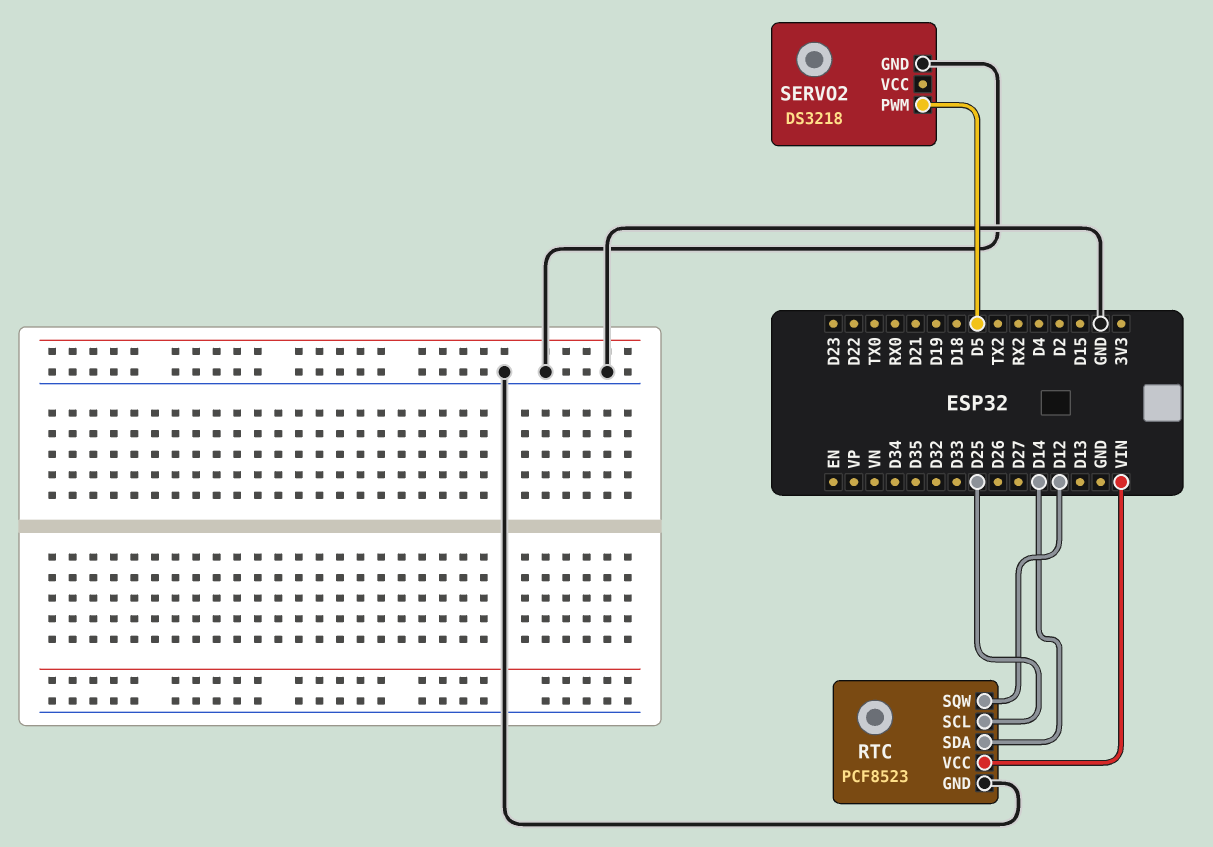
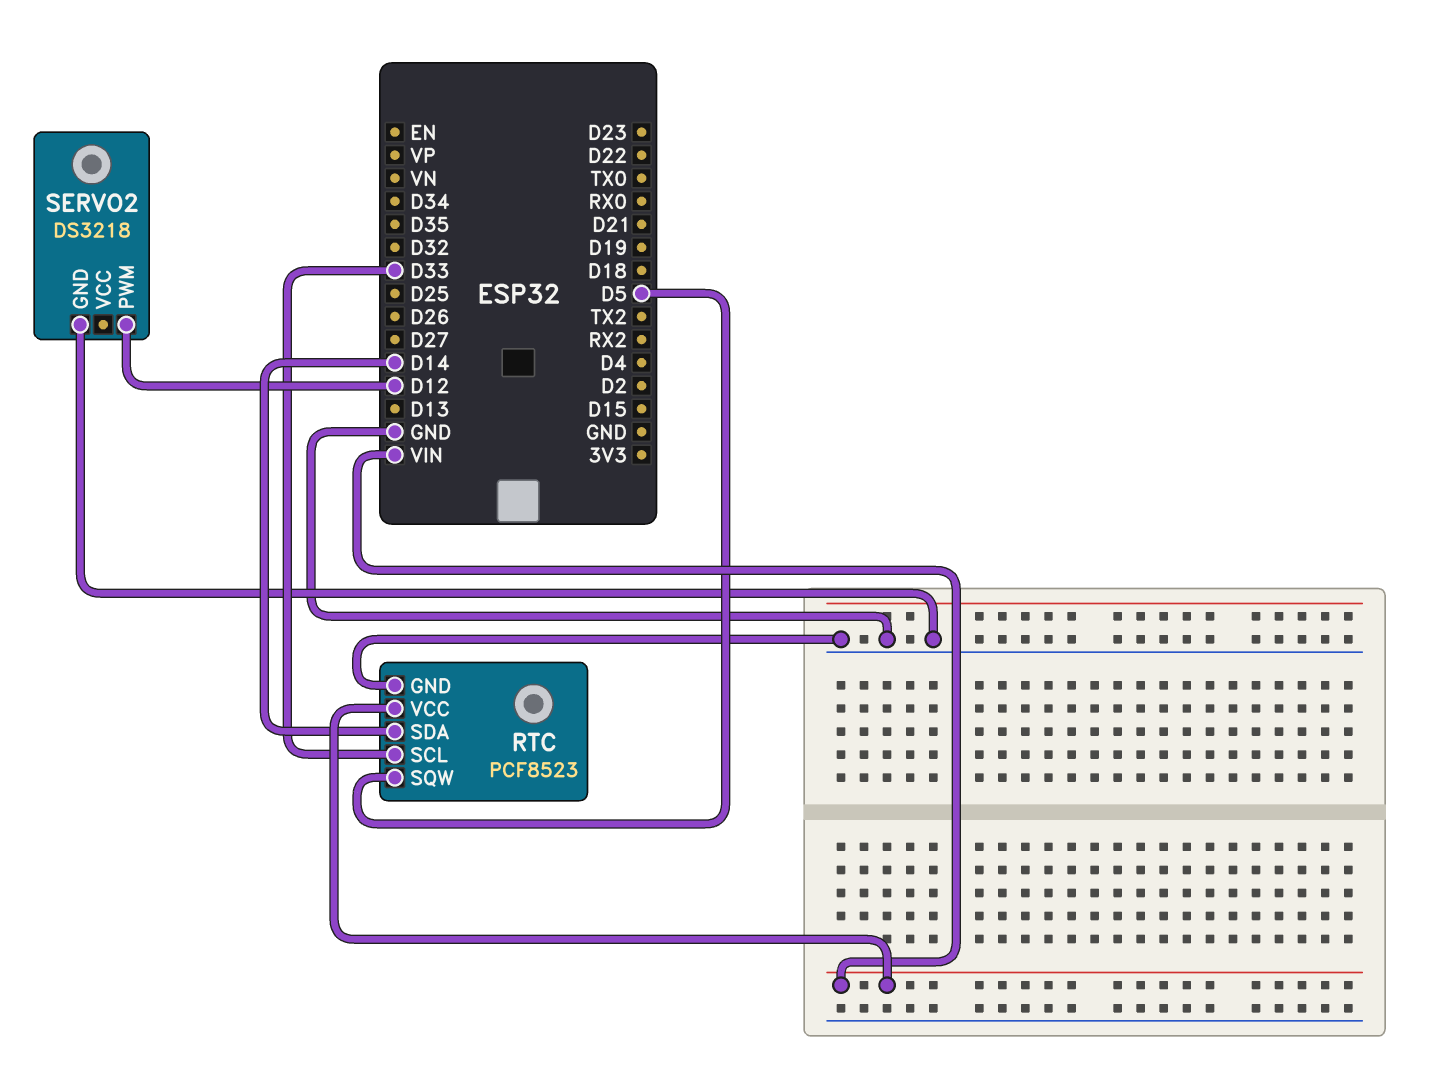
RTC pin SCL: D25 -> D33
RTC pin SQW: D12 -> D5
SERVO2 pin PWM: D5 -> D12

